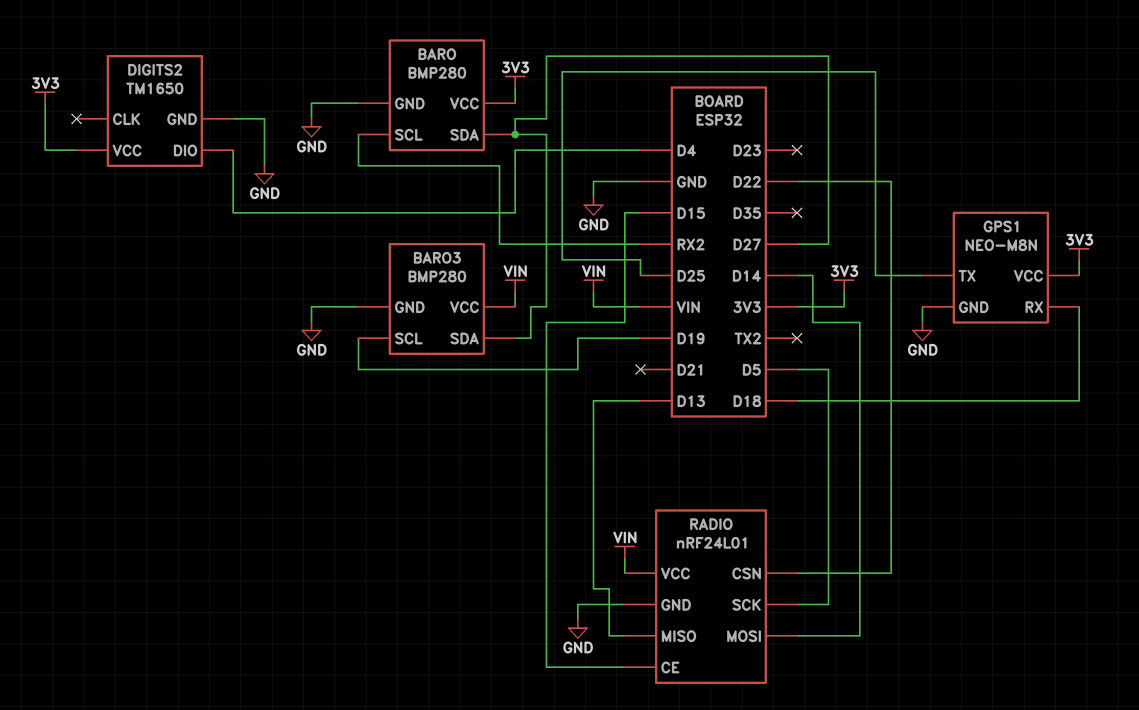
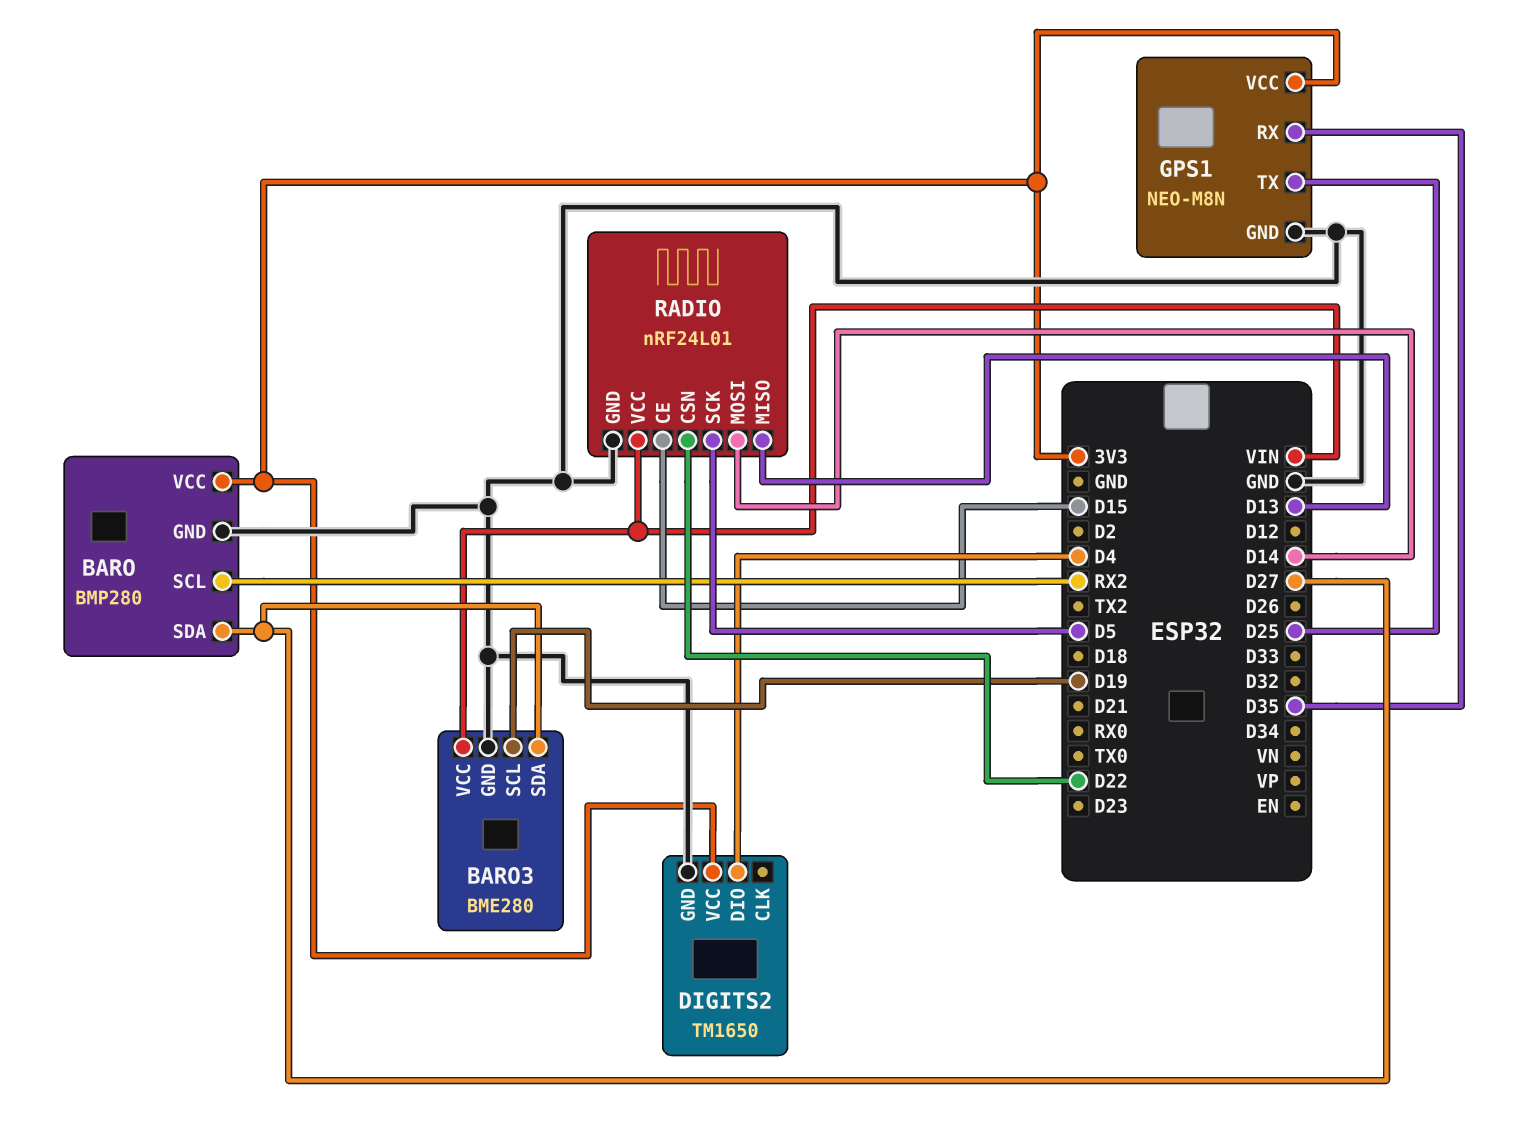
BARO3: BMP280 -> BME280
GPS1 pin RX: D18 -> D35

